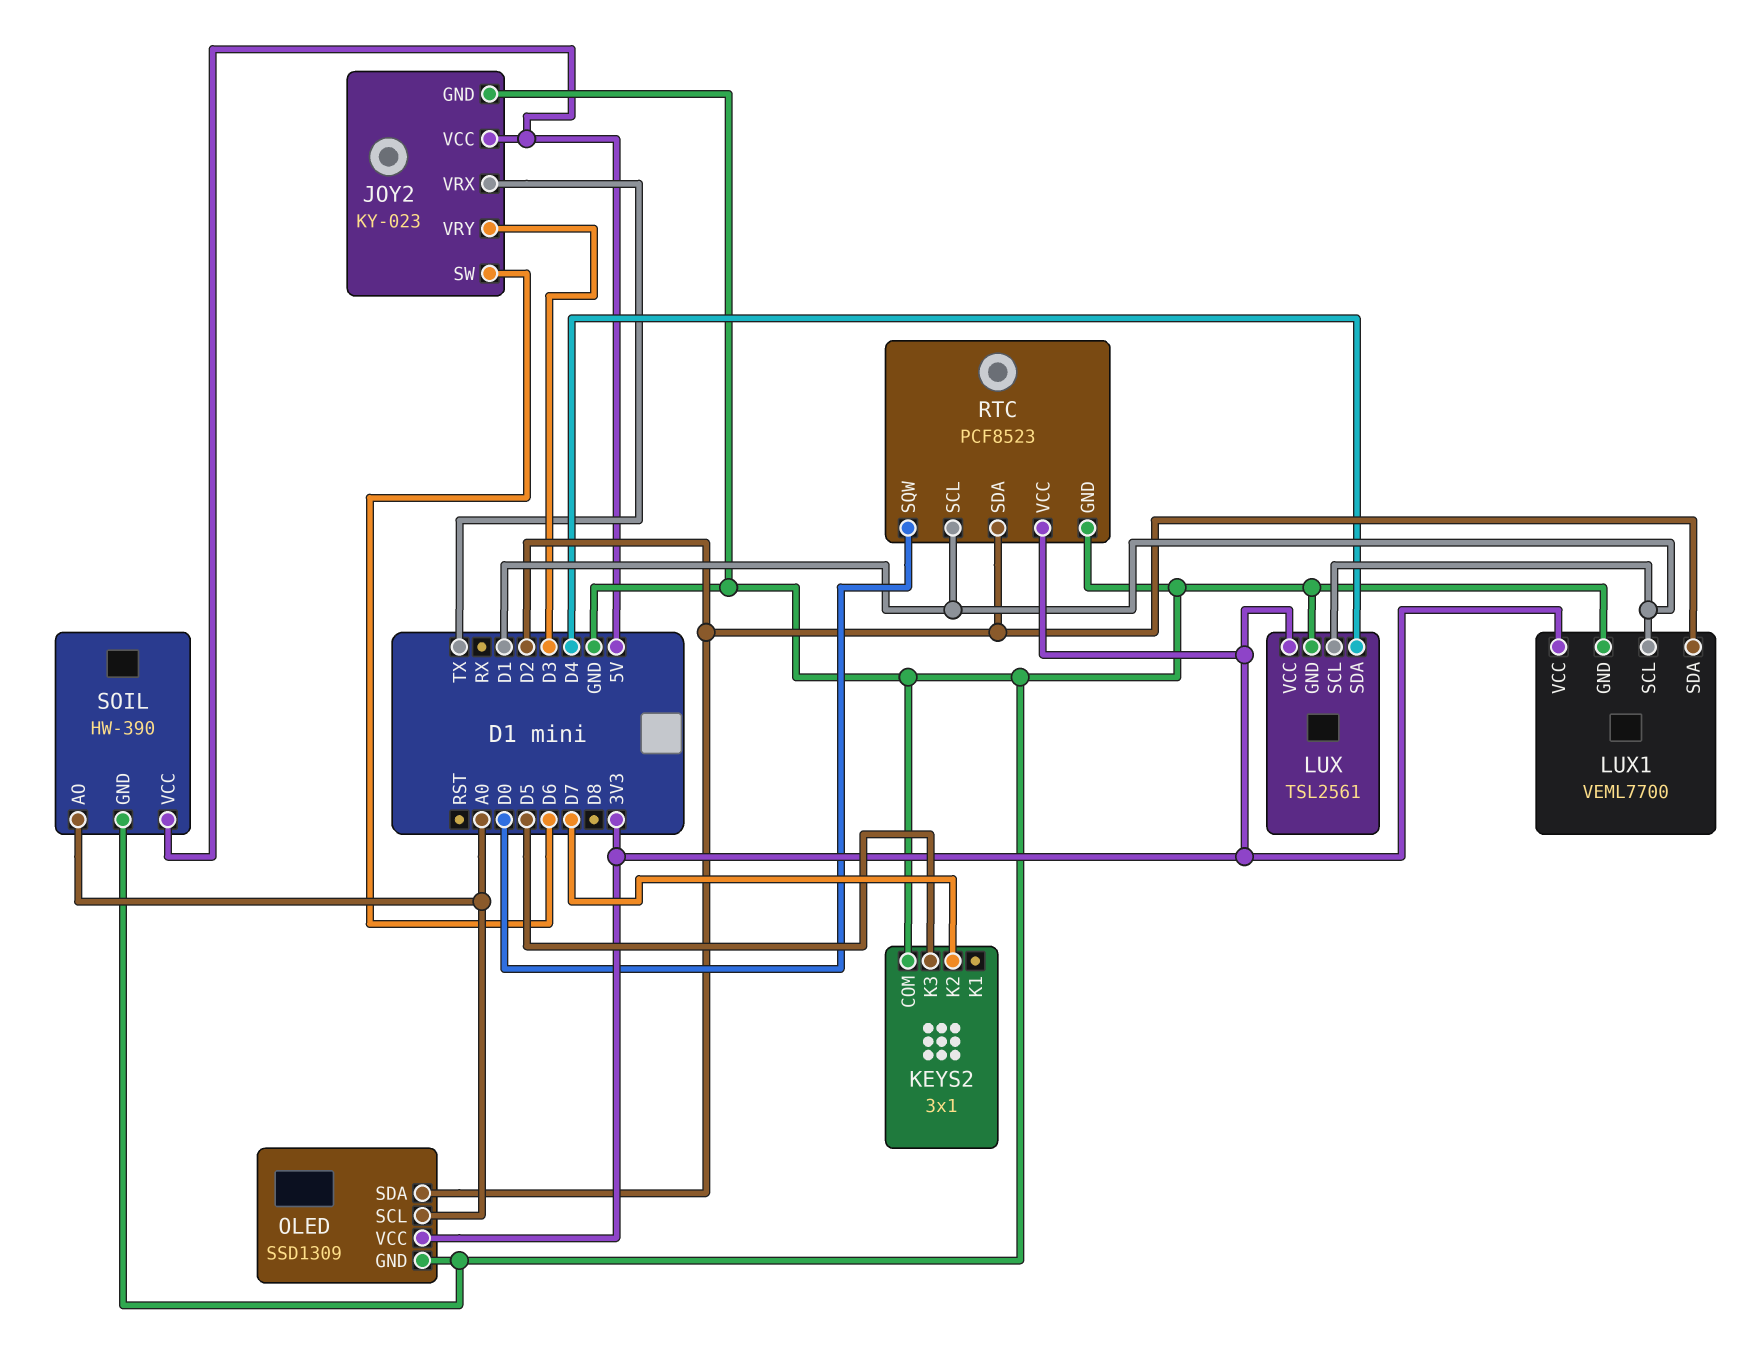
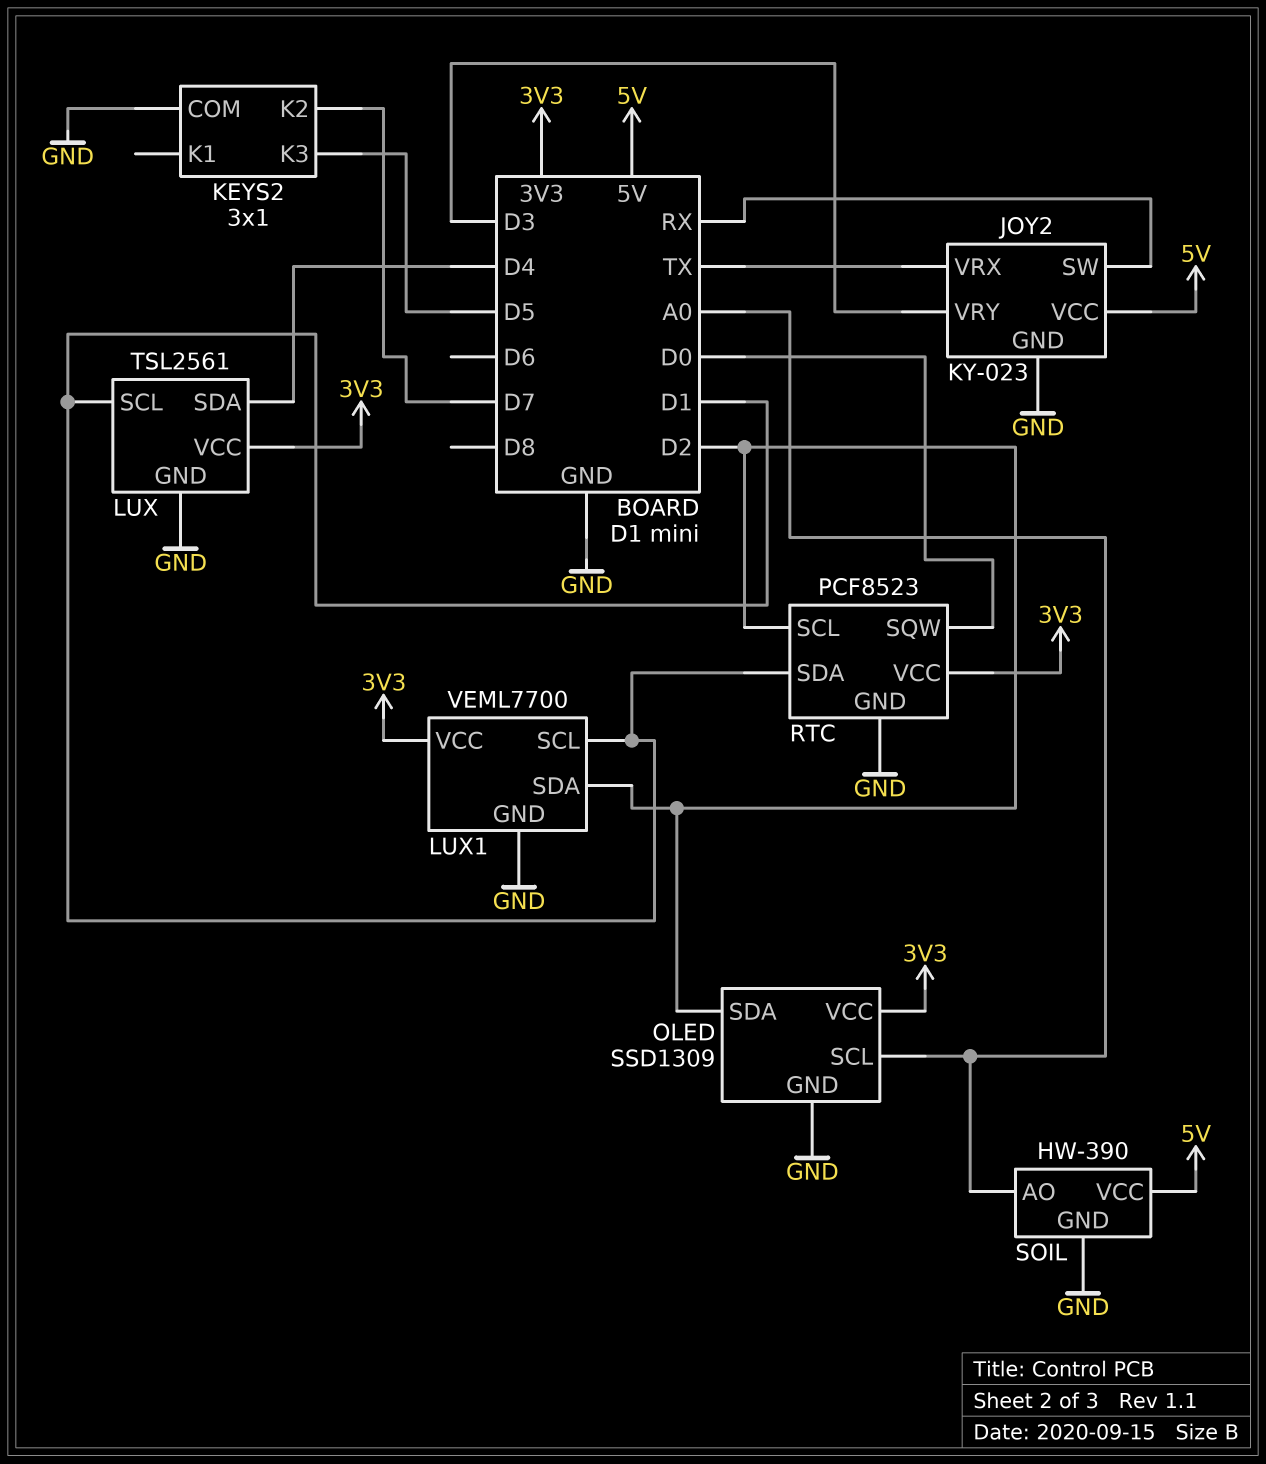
JOY2 pin SW: D6 -> RX
RTC pin SCL: D1 -> D2
RTC pin SDA: D2 -> D1

